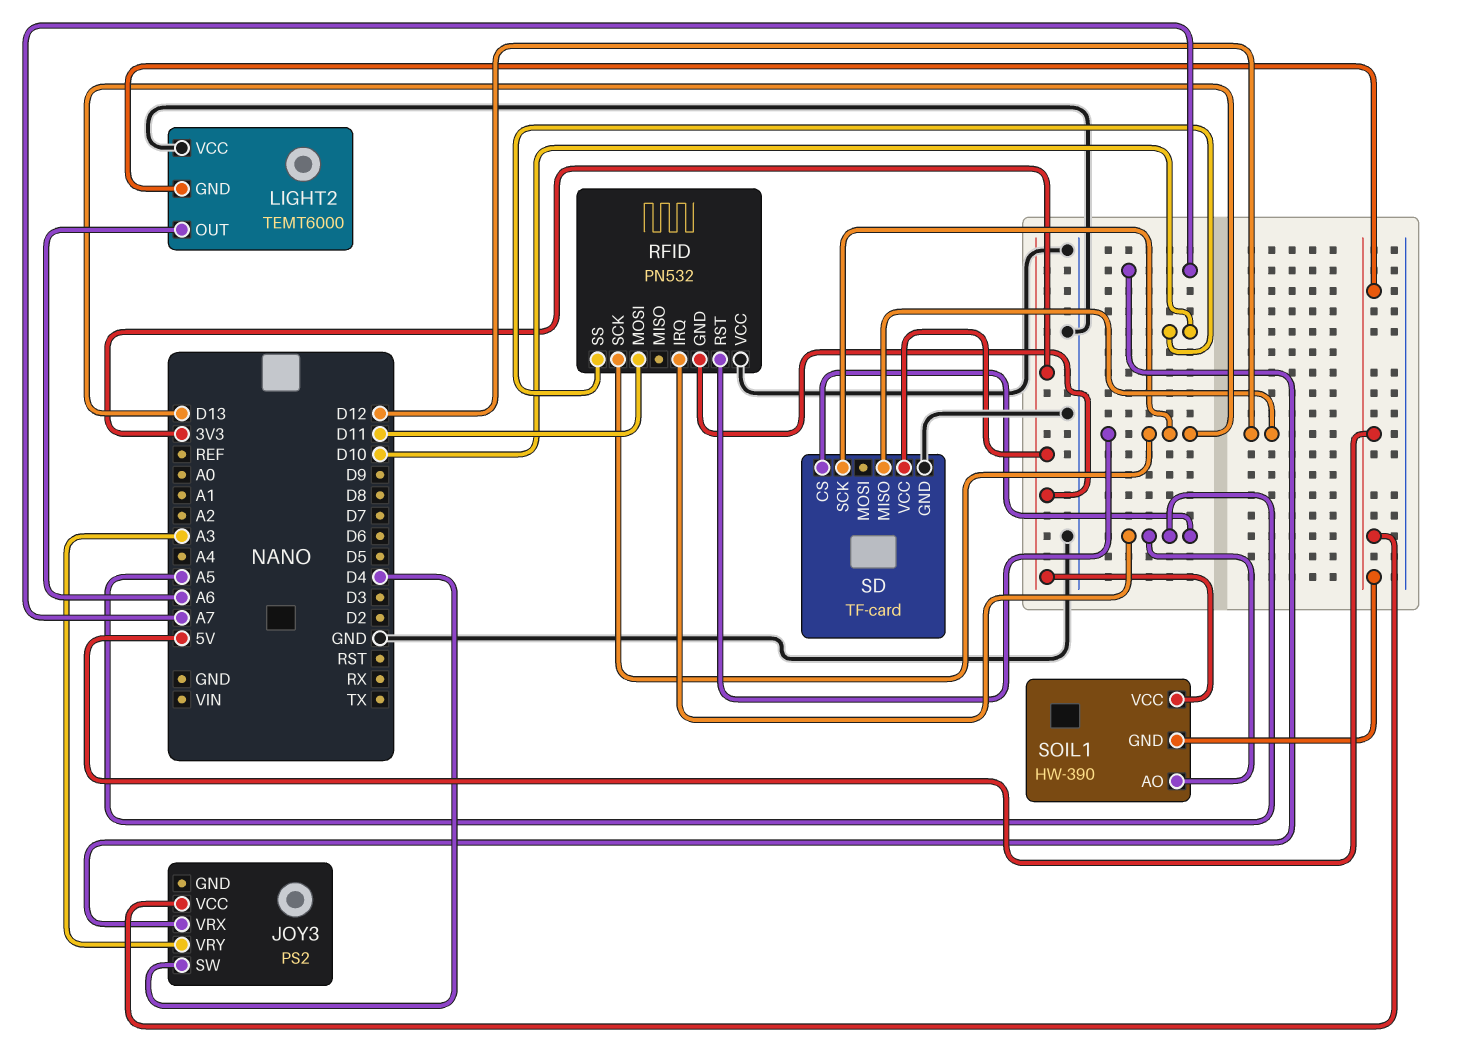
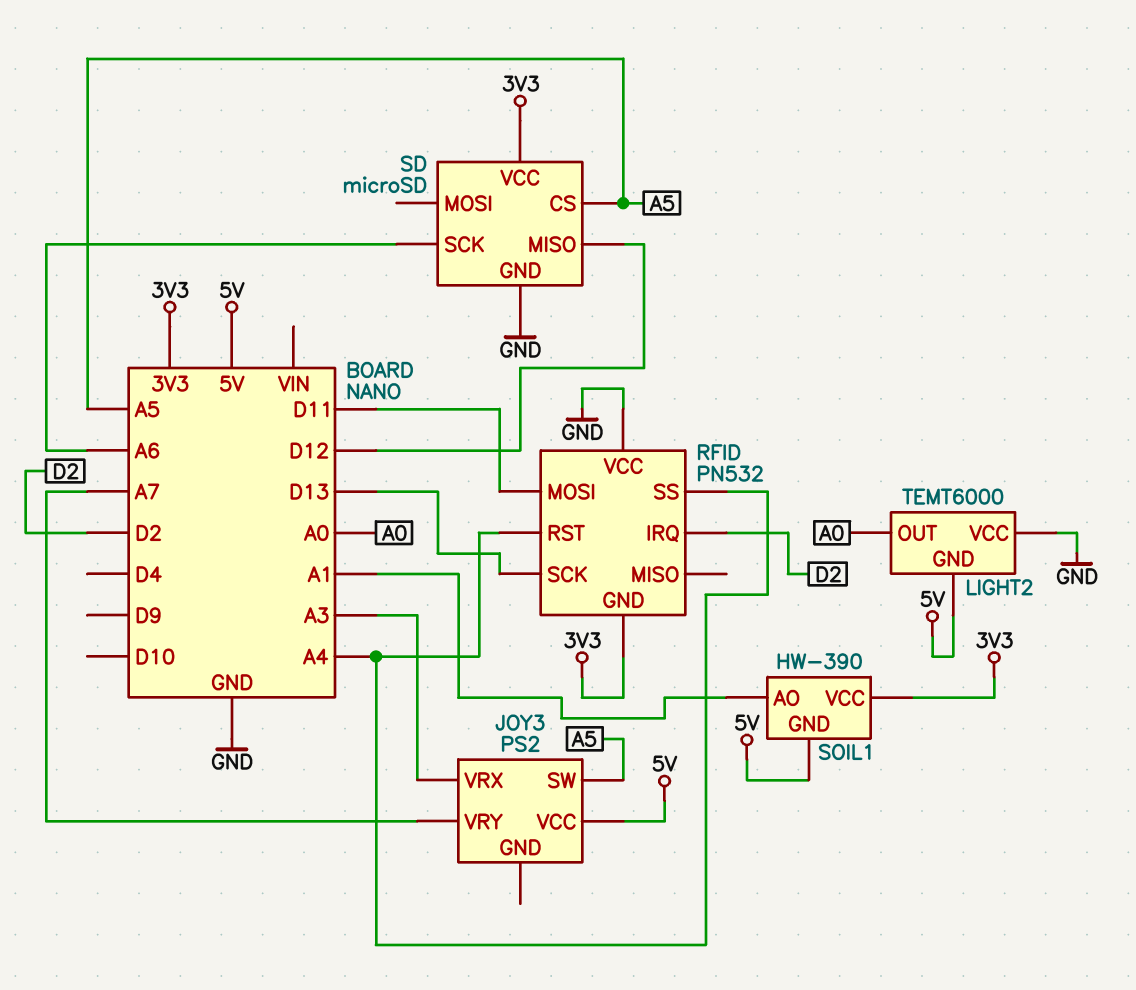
JOY3 pin SW: D4 -> A5
JOY3 pin VRX: A7 -> A3
JOY3 pin VRY: A3 -> A7
LIGHT2 pin OUT: A6 -> A0
RFID pin IRQ: A5 -> D2
RFID pin RST: D13 -> A4
RFID pin SS: D10 -> A4
SD: TF-card -> microSD
SD pin SCK: D13 -> A6
SOIL1 pin AO: A5 -> A1

